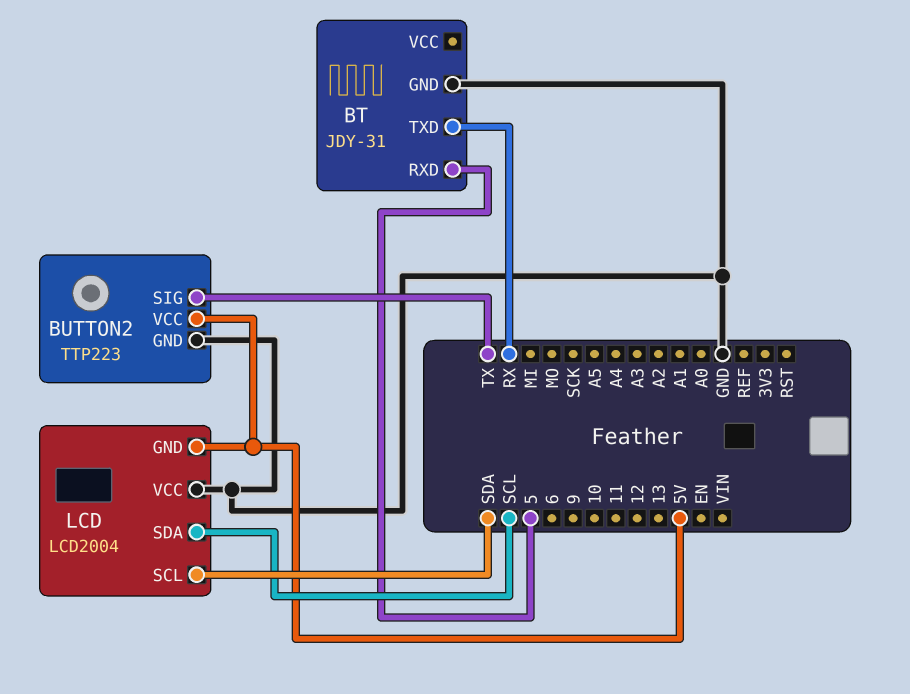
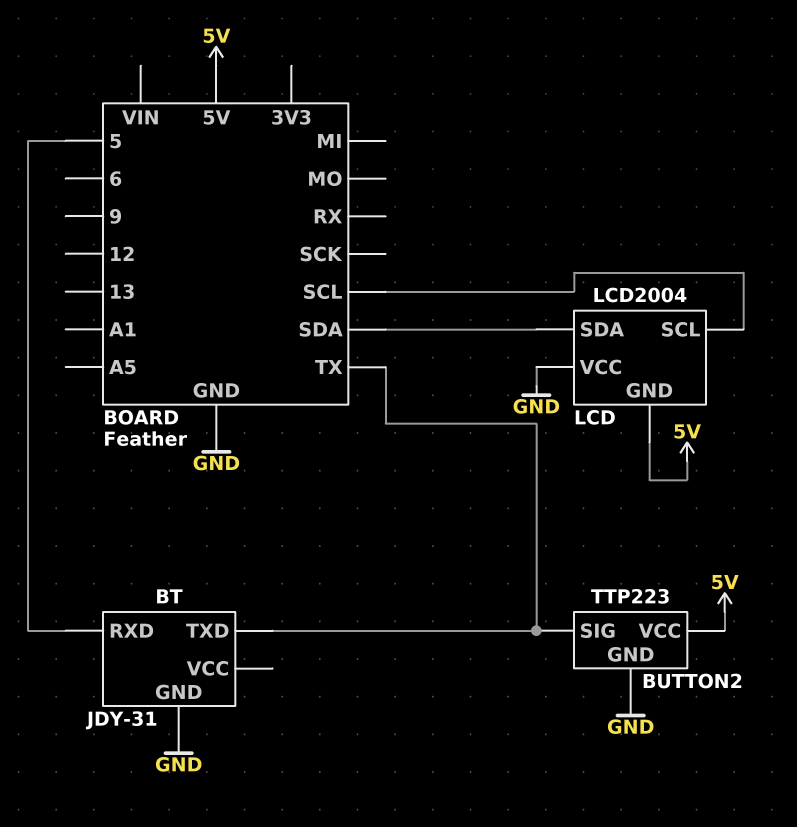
BT pin TXD: RX -> TX
LCD pin SCL: SDA -> SCL
LCD pin SDA: SCL -> SDA

